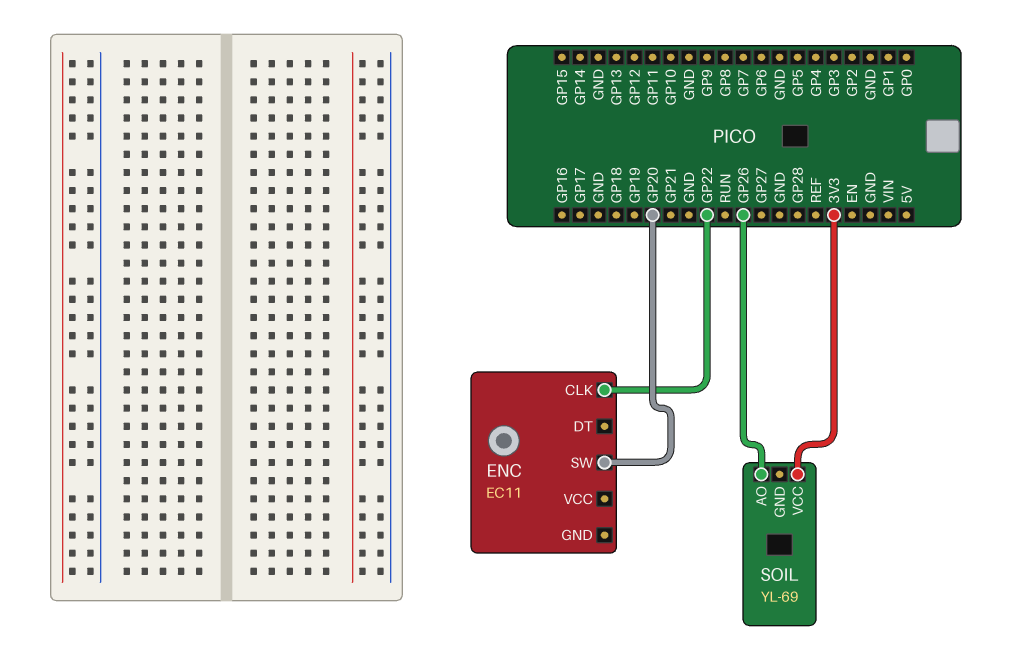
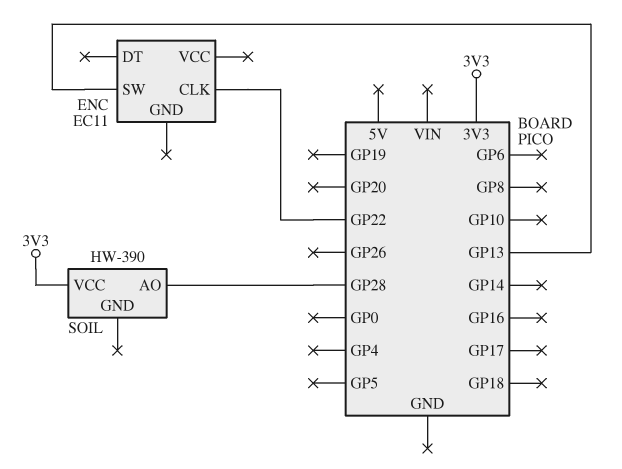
ENC pin SW: GP20 -> GP13
SOIL: YL-69 -> HW-390
SOIL pin AO: GP26 -> GP28

